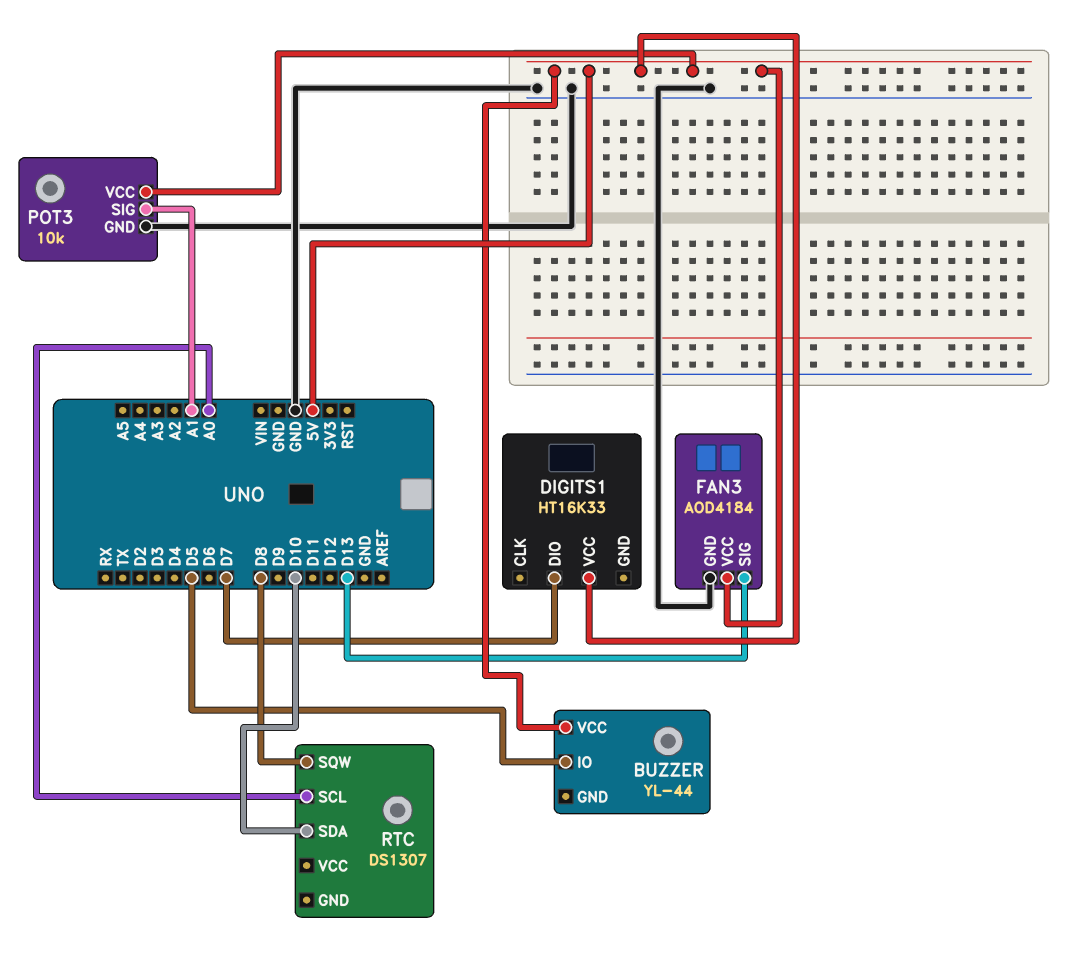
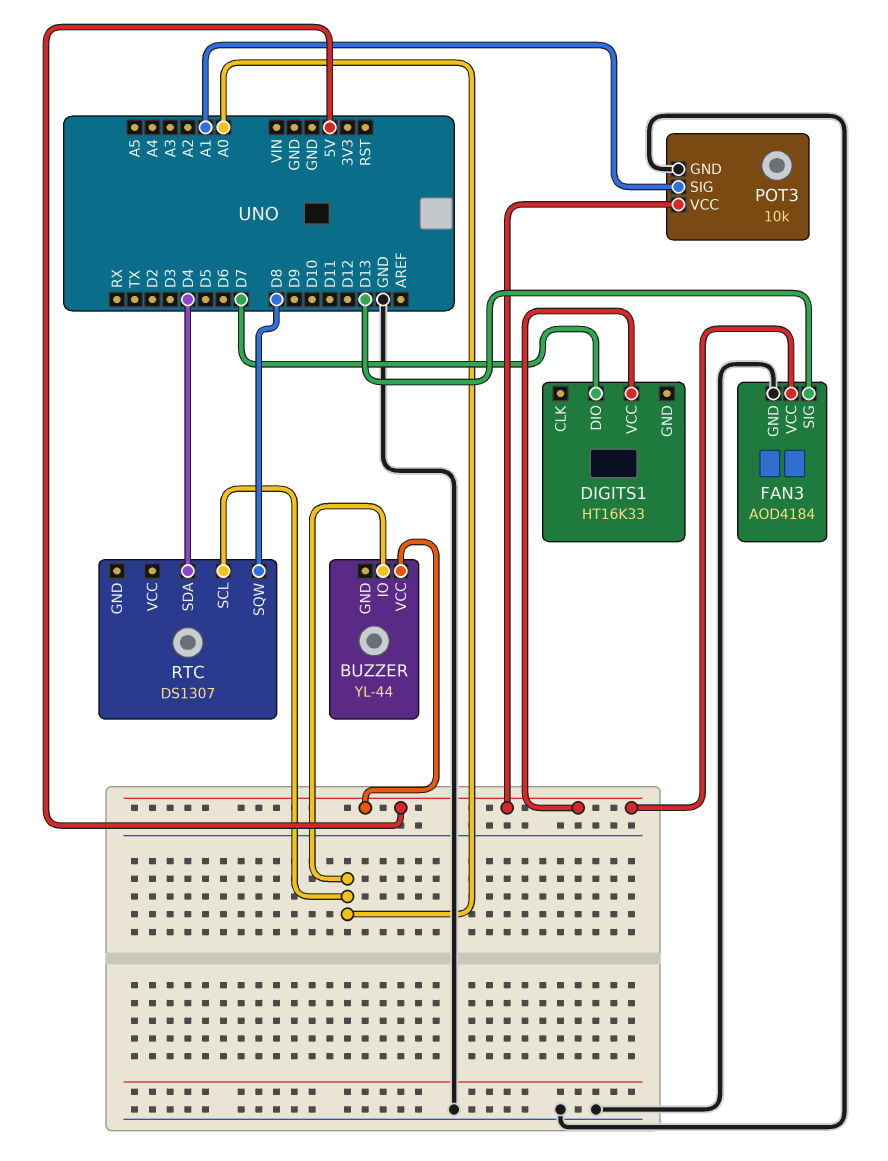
BUZZER pin IO: D5 -> A0
RTC pin SDA: D10 -> D4

